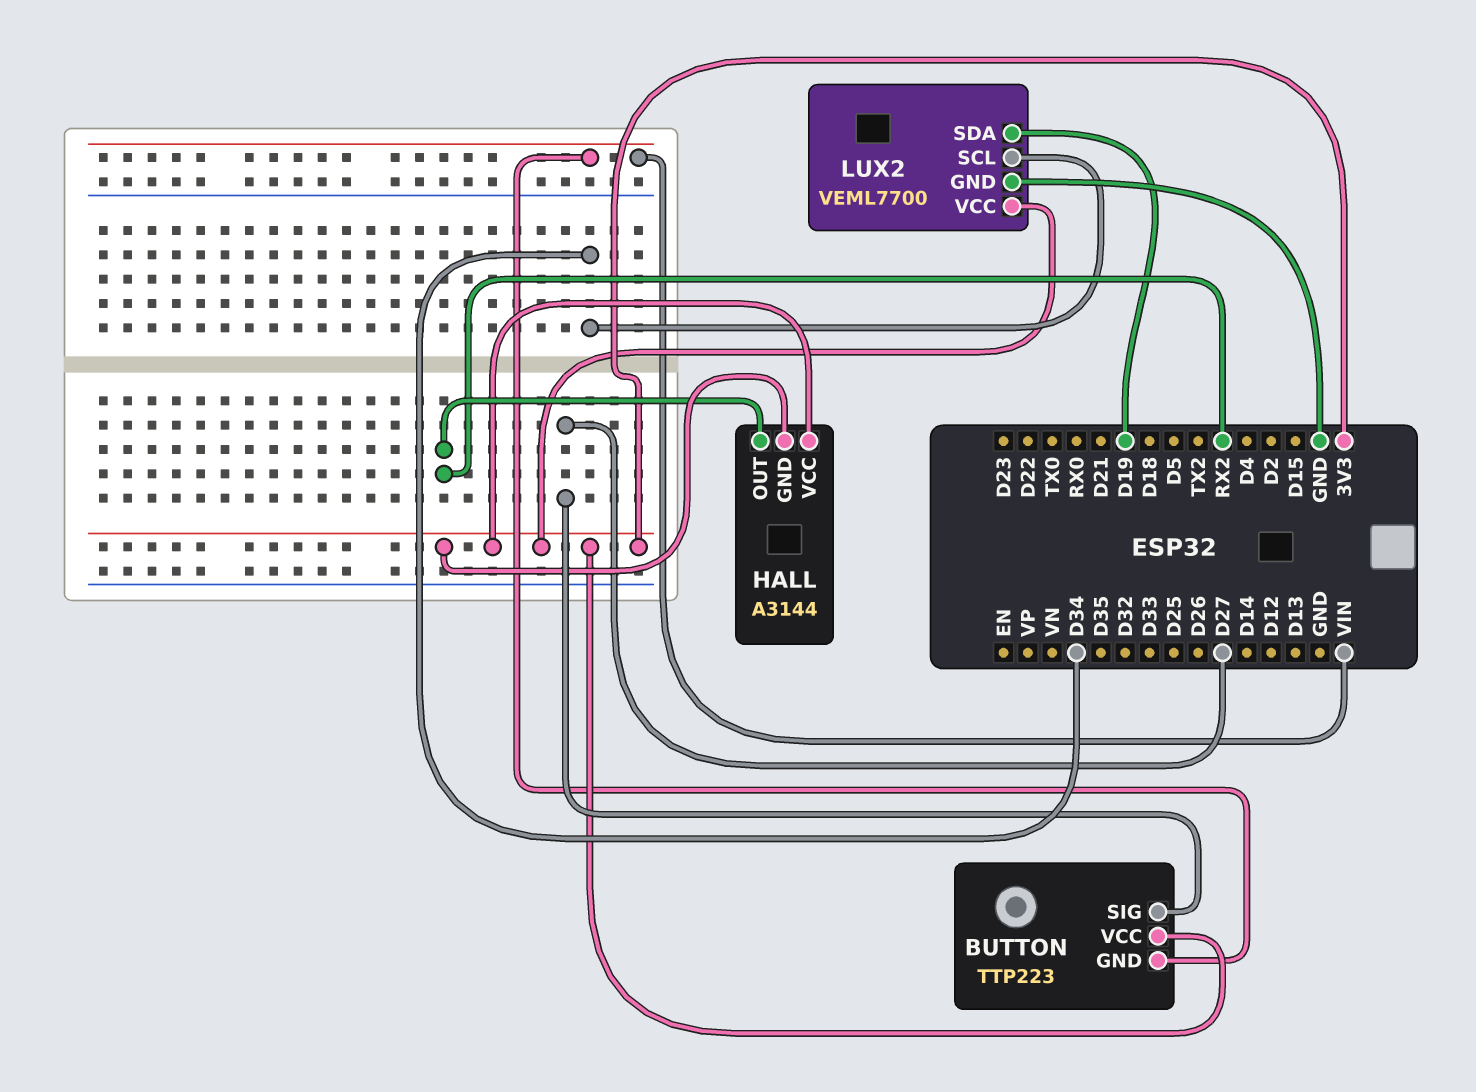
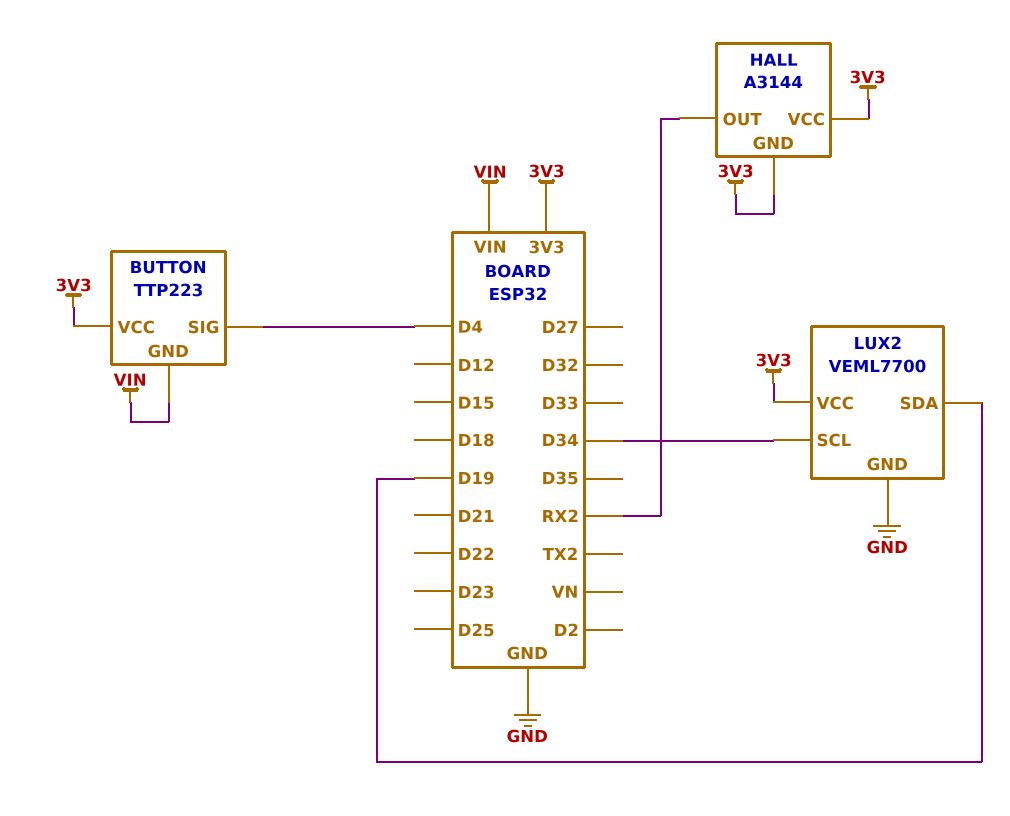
BUTTON pin SIG: D27 -> D4

